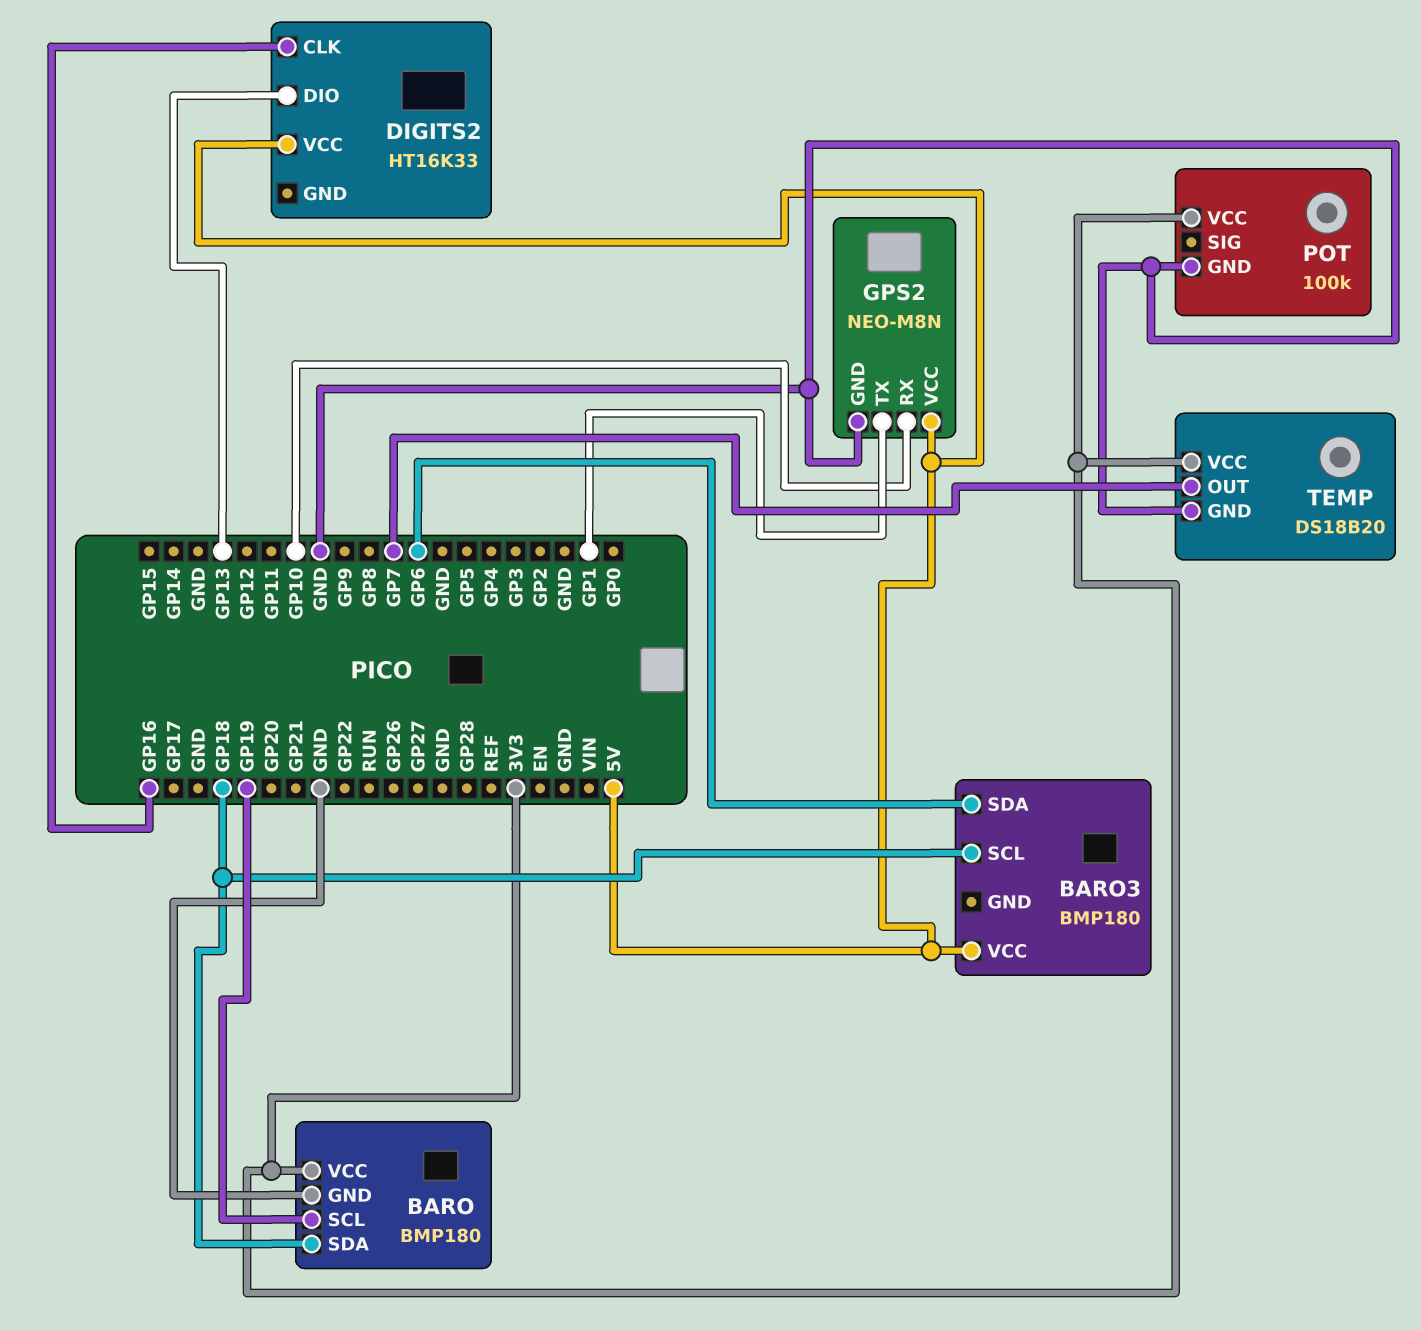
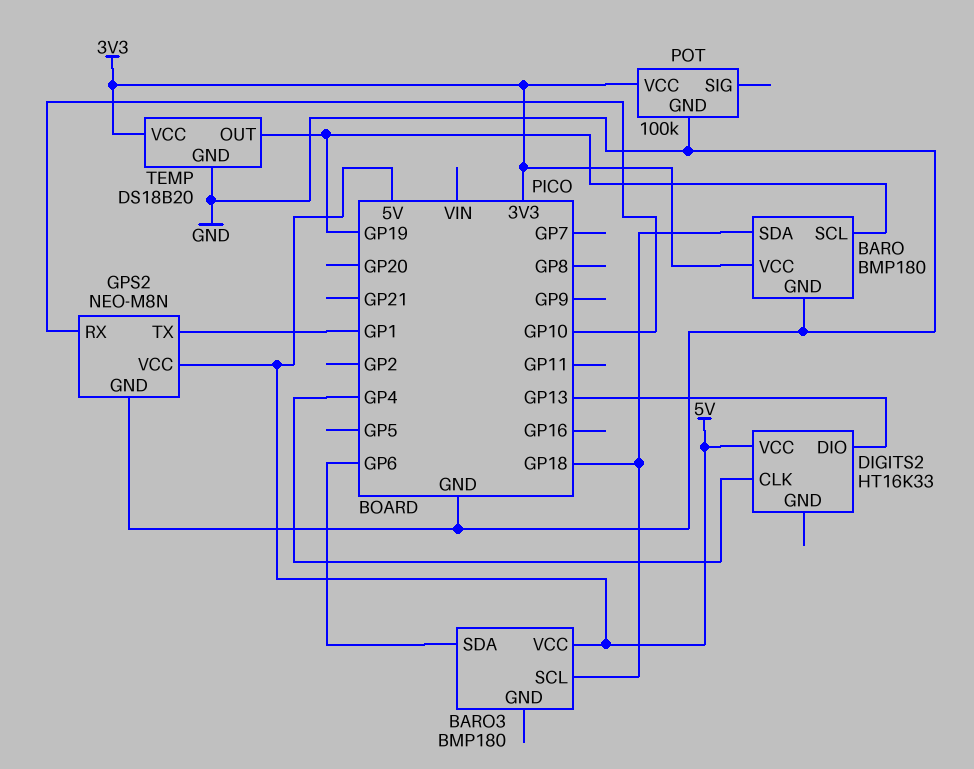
DIGITS2 pin CLK: GP16 -> GP4
TEMP pin OUT: GP7 -> GP19

